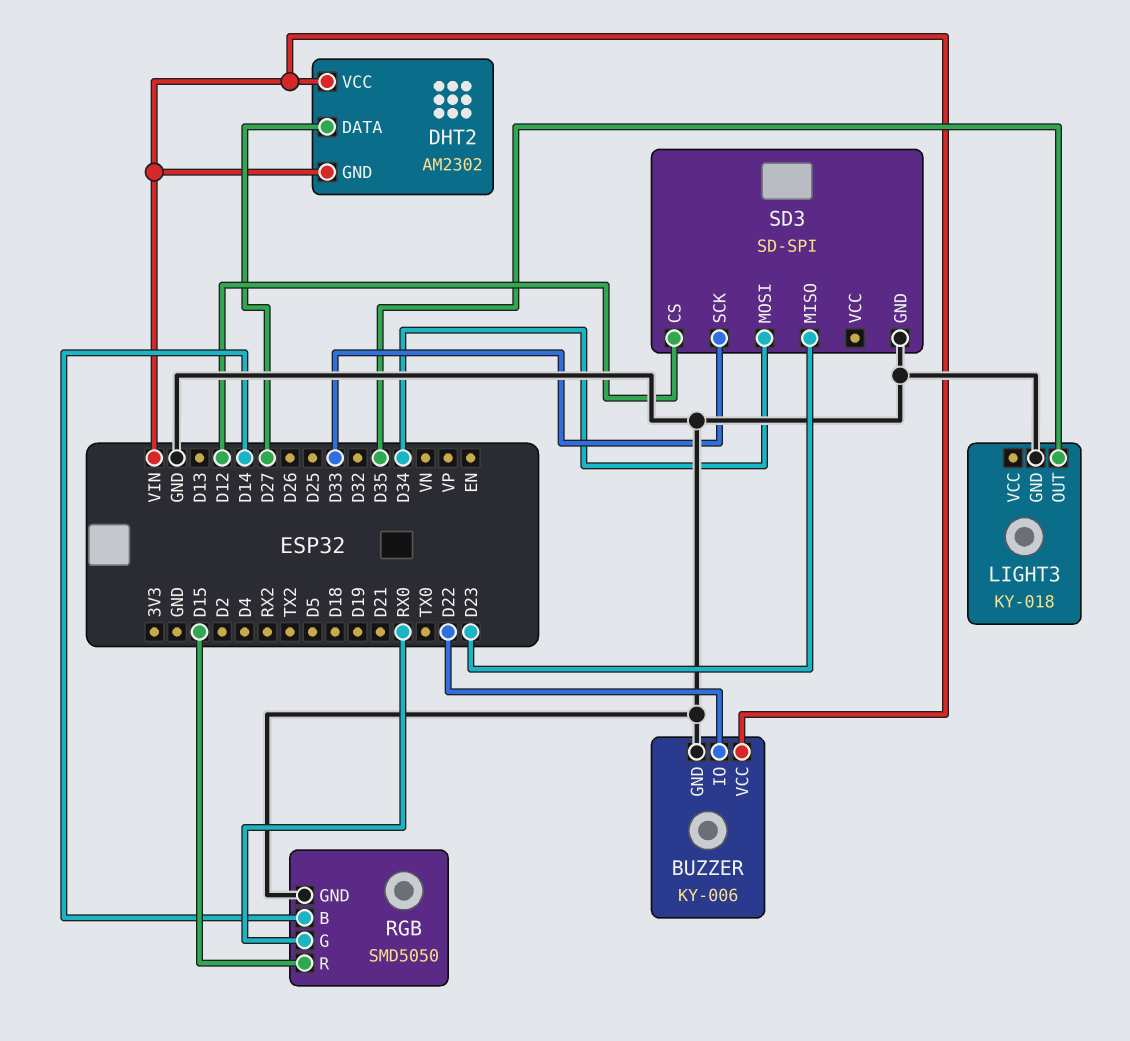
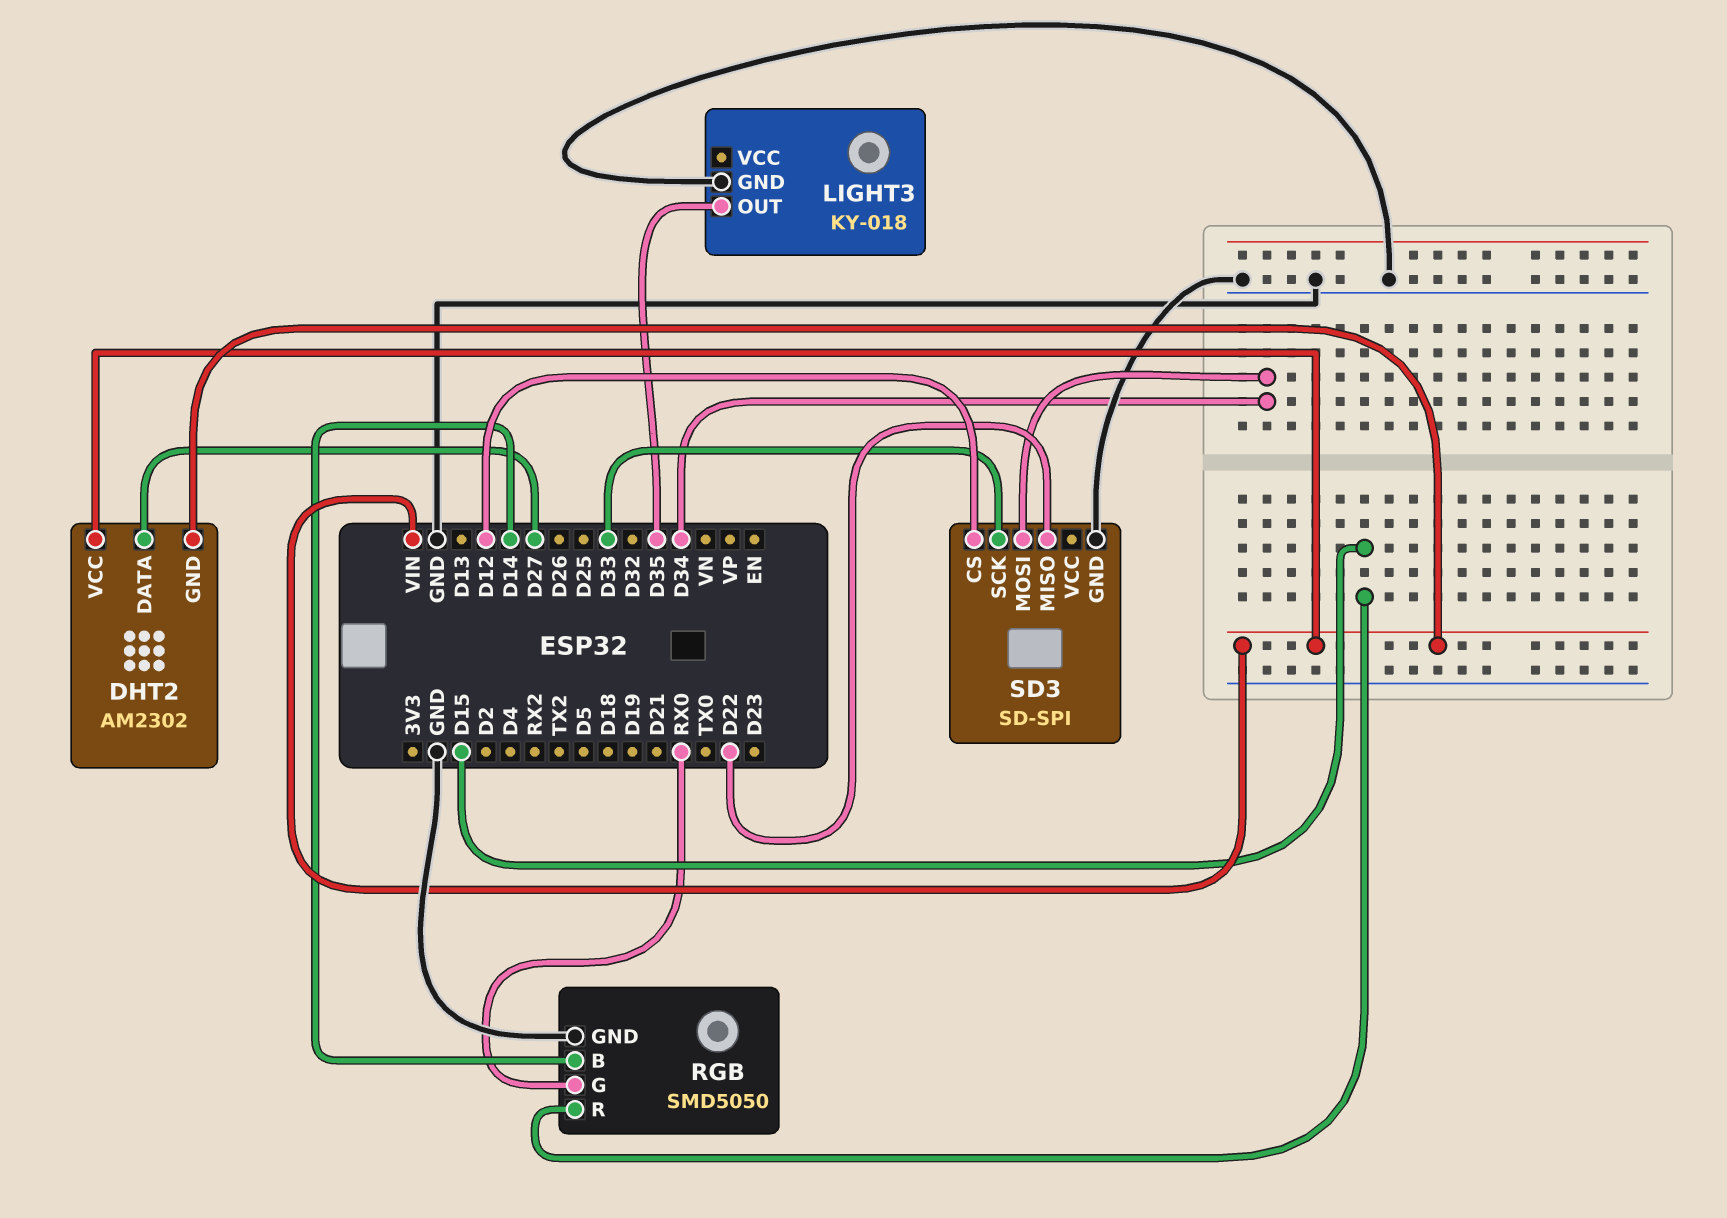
BUZZER: KY-006 -> none
BUZZER pin GND: GND -> none
BUZZER pin IO: D22 -> none
BUZZER pin VCC: VIN -> none
SD3 pin MISO: D23 -> D22

